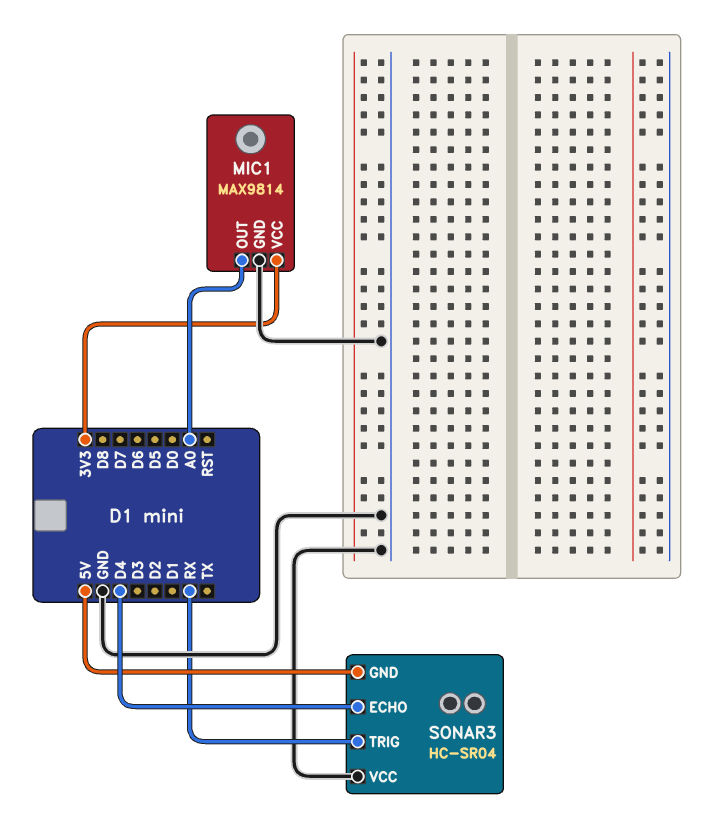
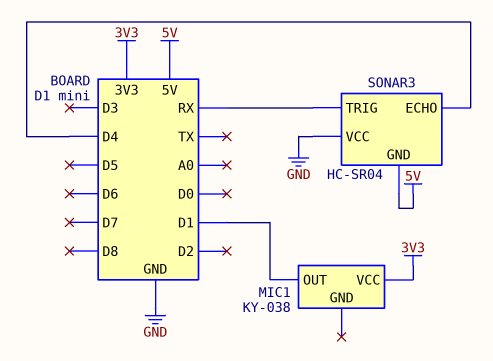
MIC1: MAX9814 -> KY-038
MIC1 pin GND: GND -> none
MIC1 pin OUT: A0 -> D1

